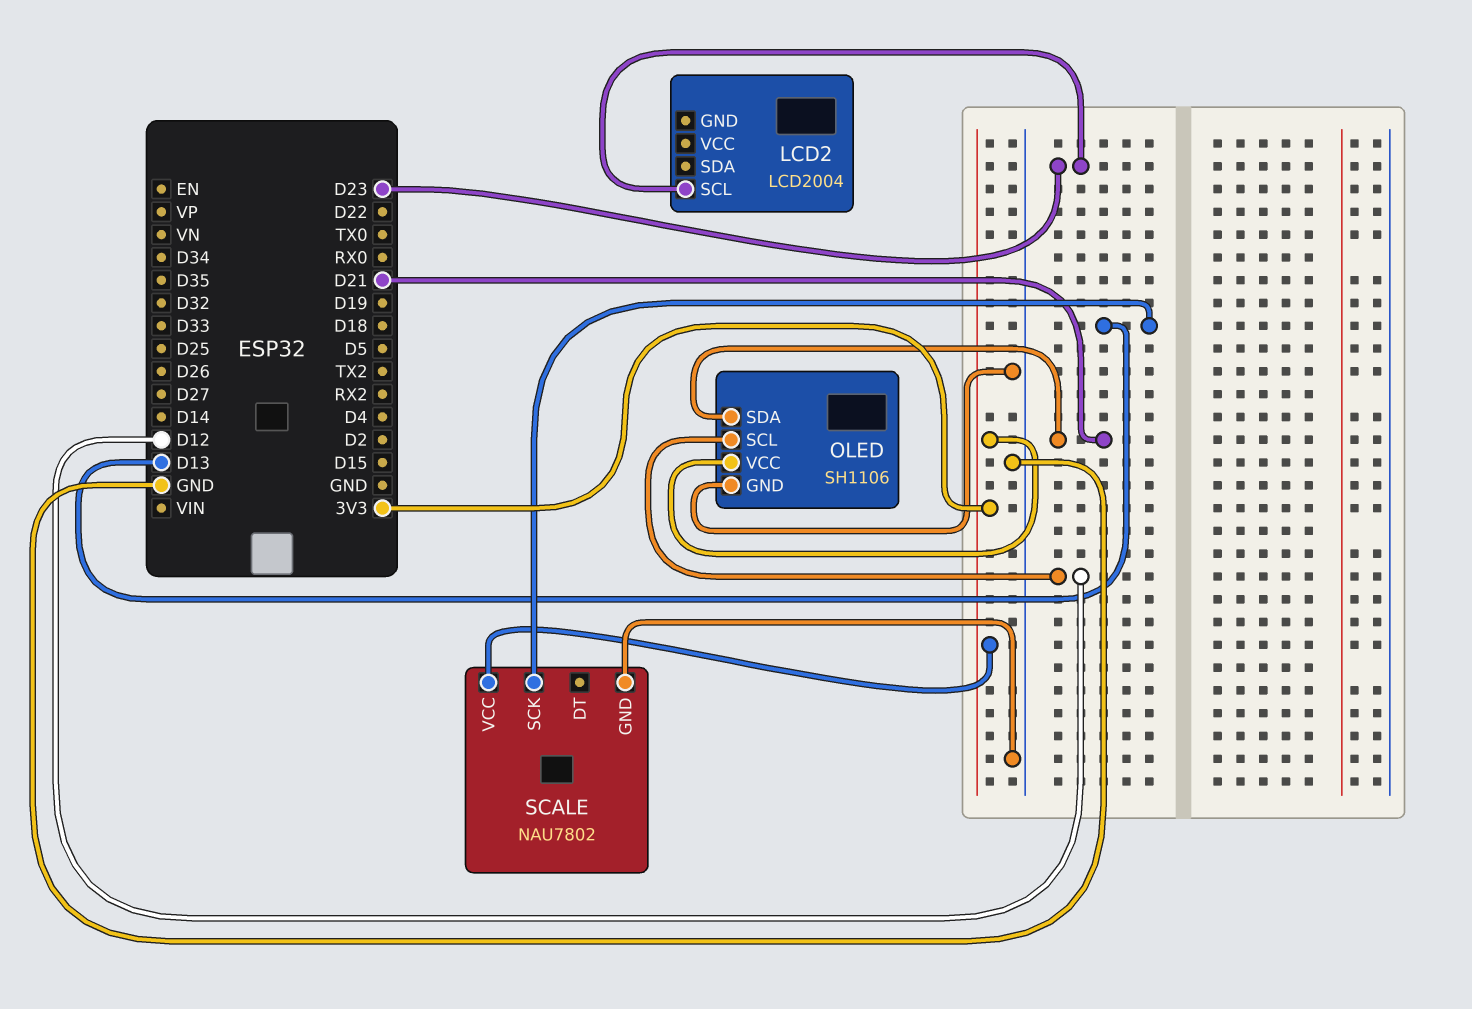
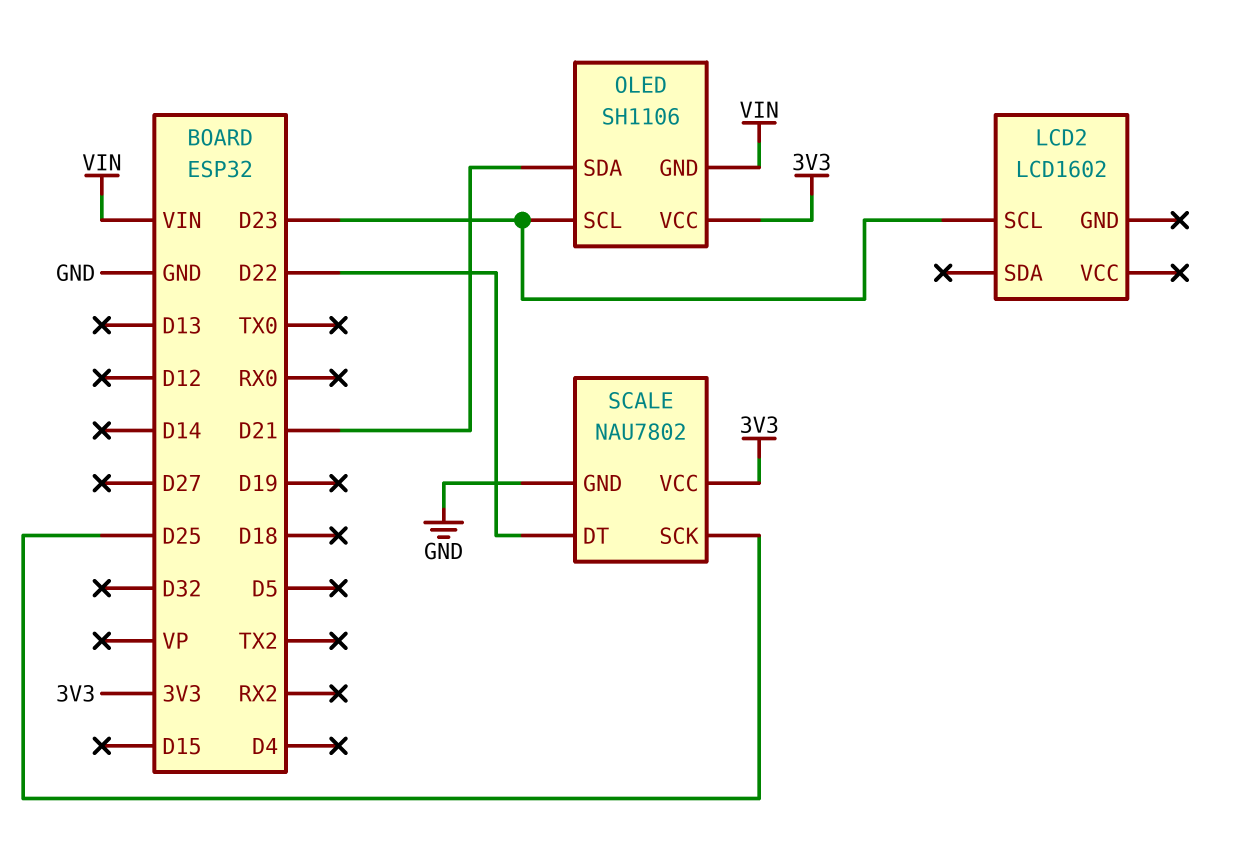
LCD2: LCD2004 -> LCD1602
OLED pin GND: GND -> VIN
OLED pin SCL: D12 -> D23
SCALE pin DT: none -> D22
SCALE pin SCK: D13 -> D25

